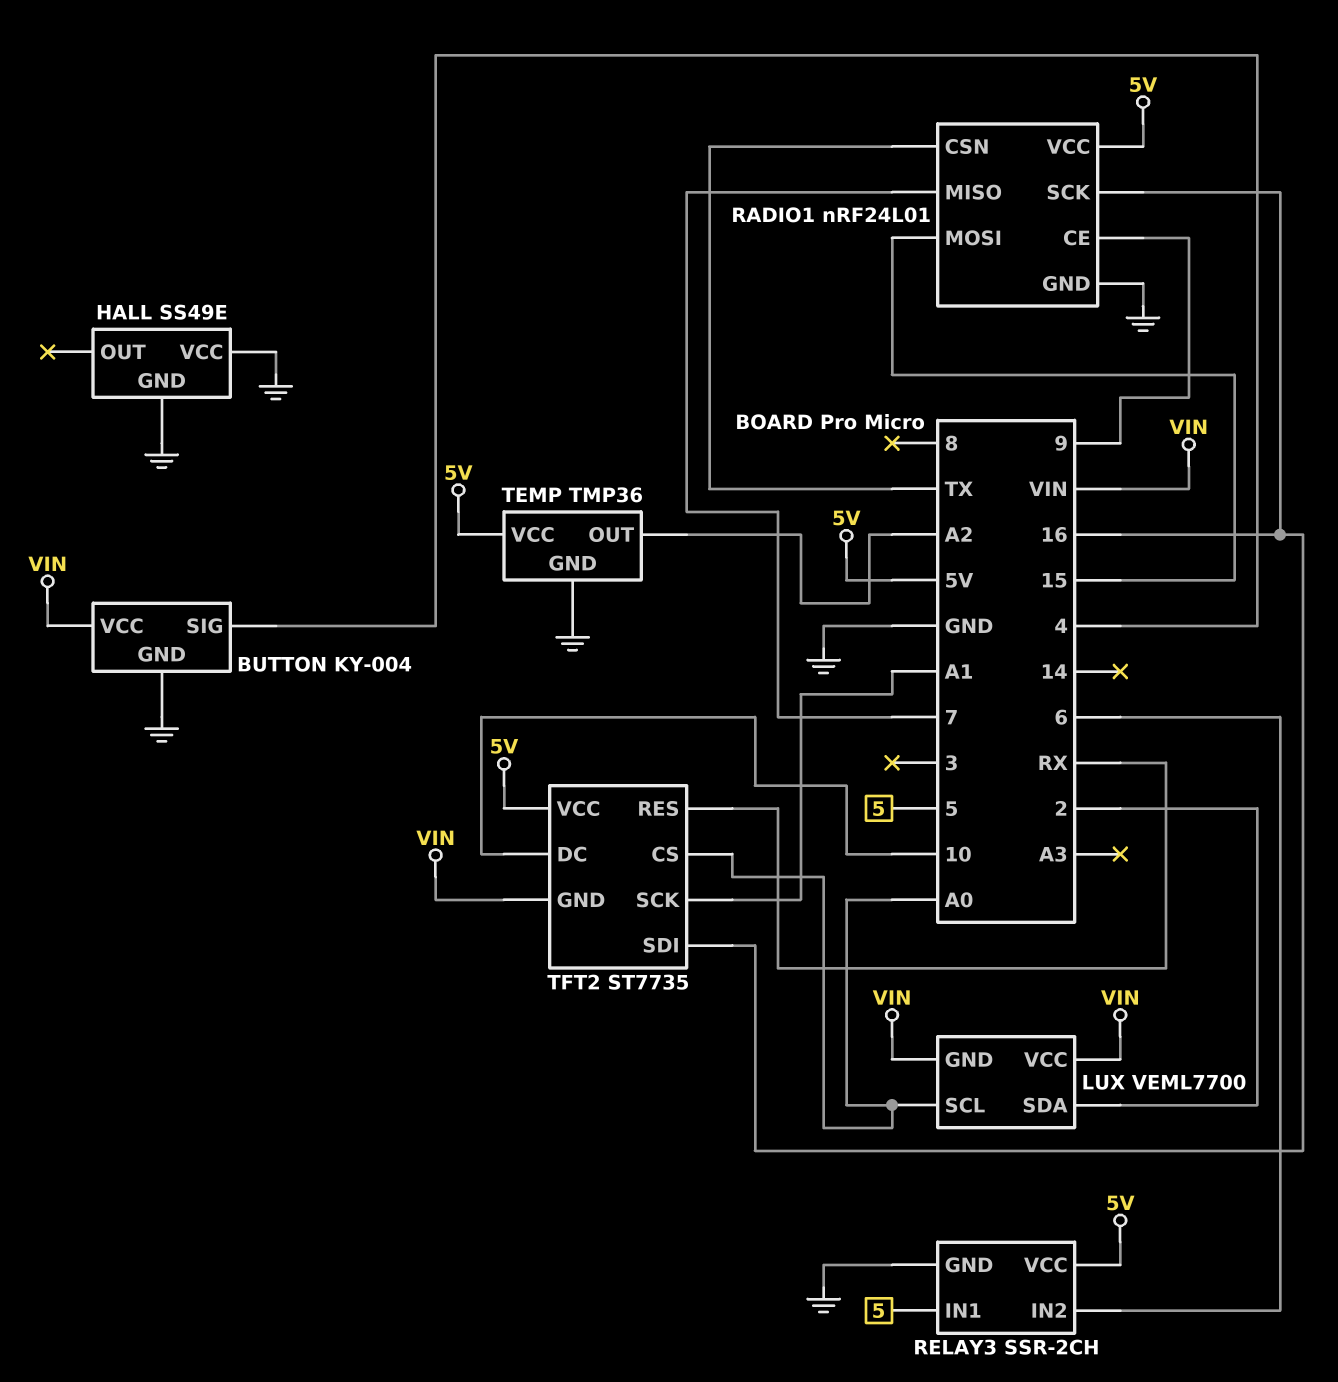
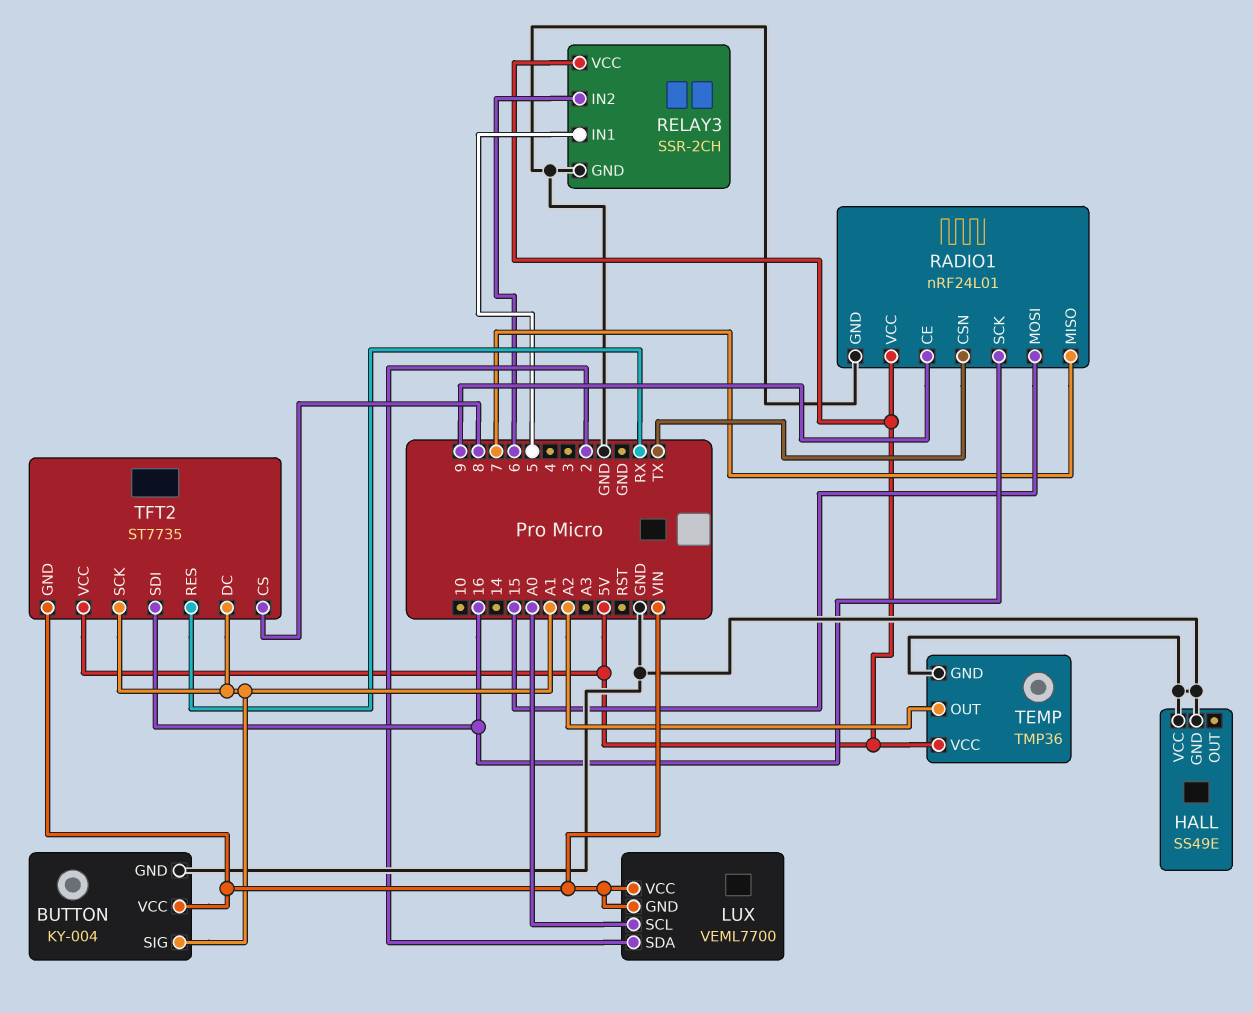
BUTTON pin SIG: 4 -> A1
TFT2 pin CS: A0 -> 8
TFT2 pin DC: 10 -> A1

